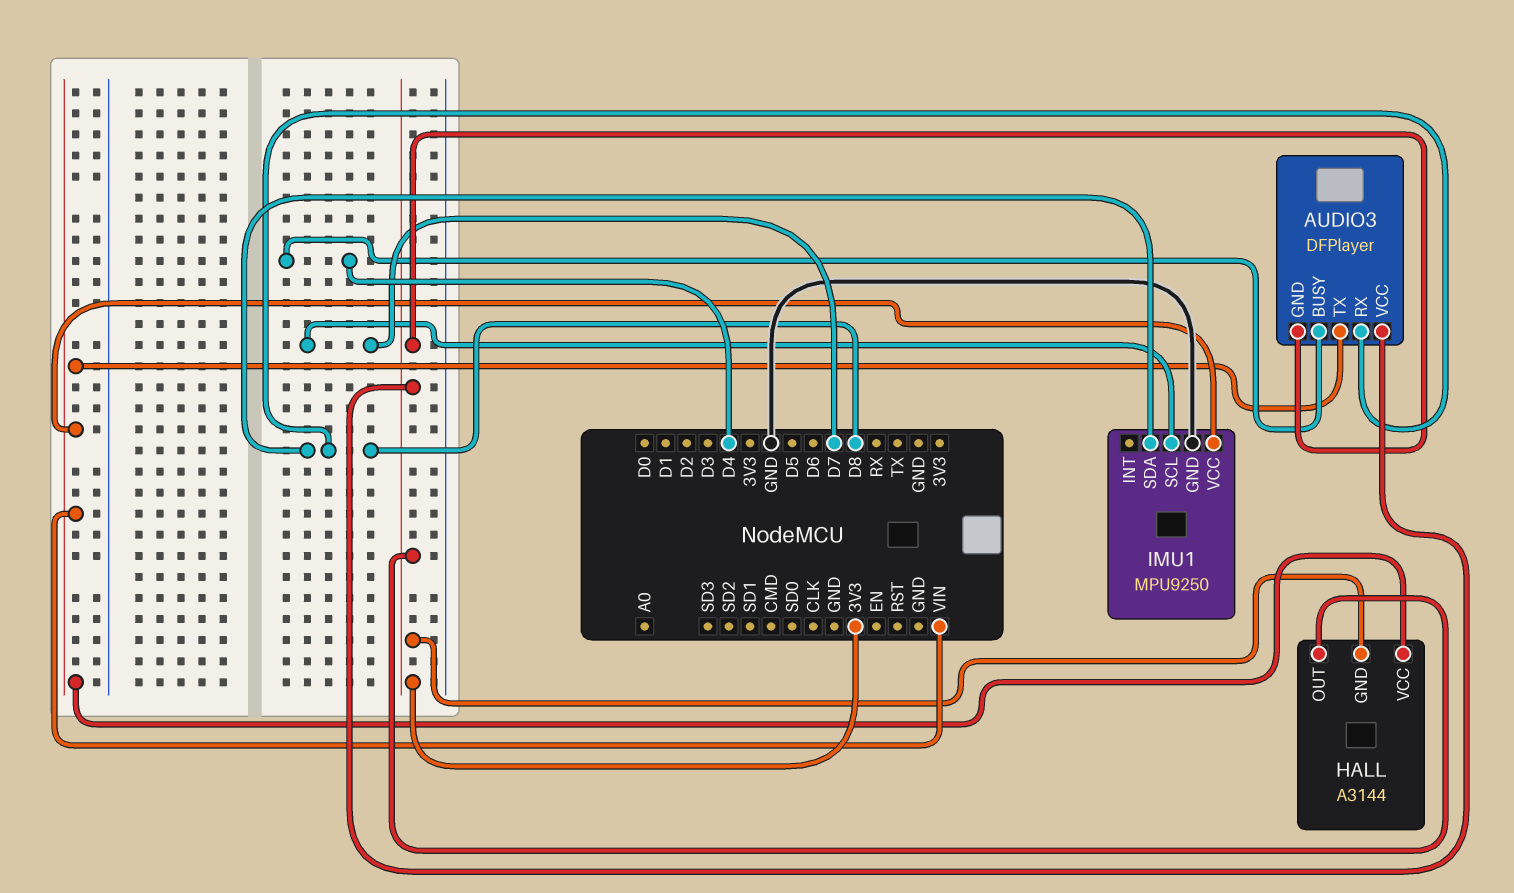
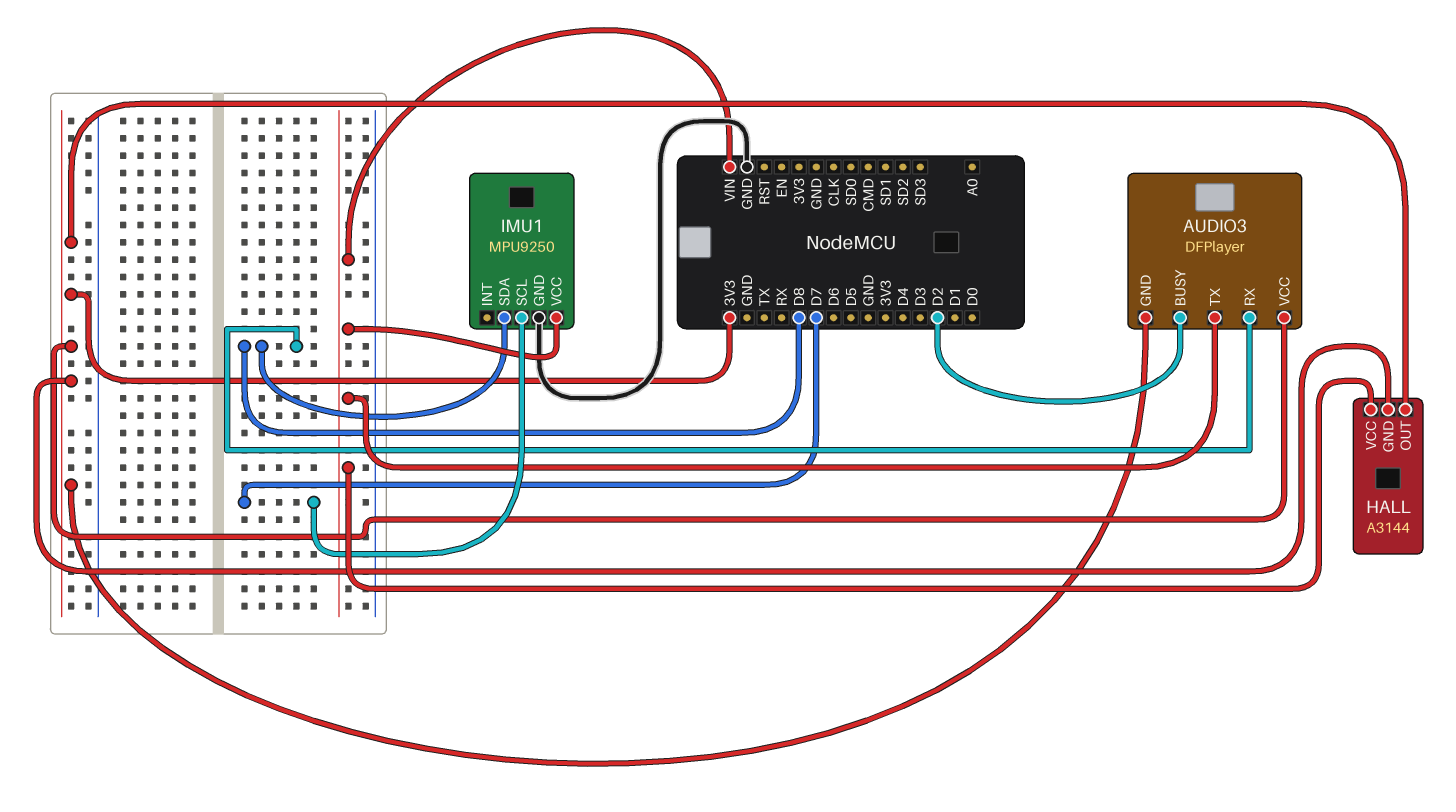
AUDIO3 pin BUSY: D4 -> D2

